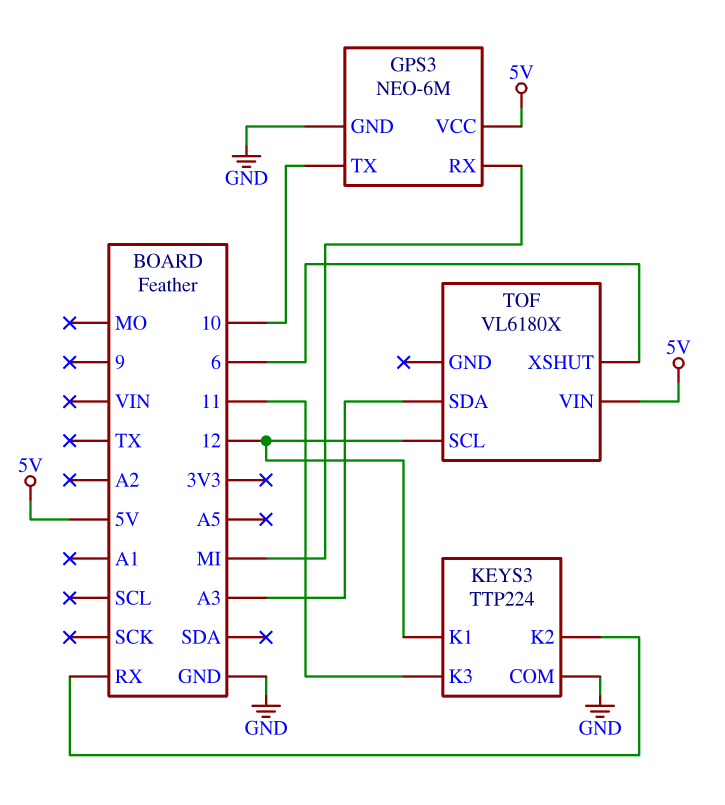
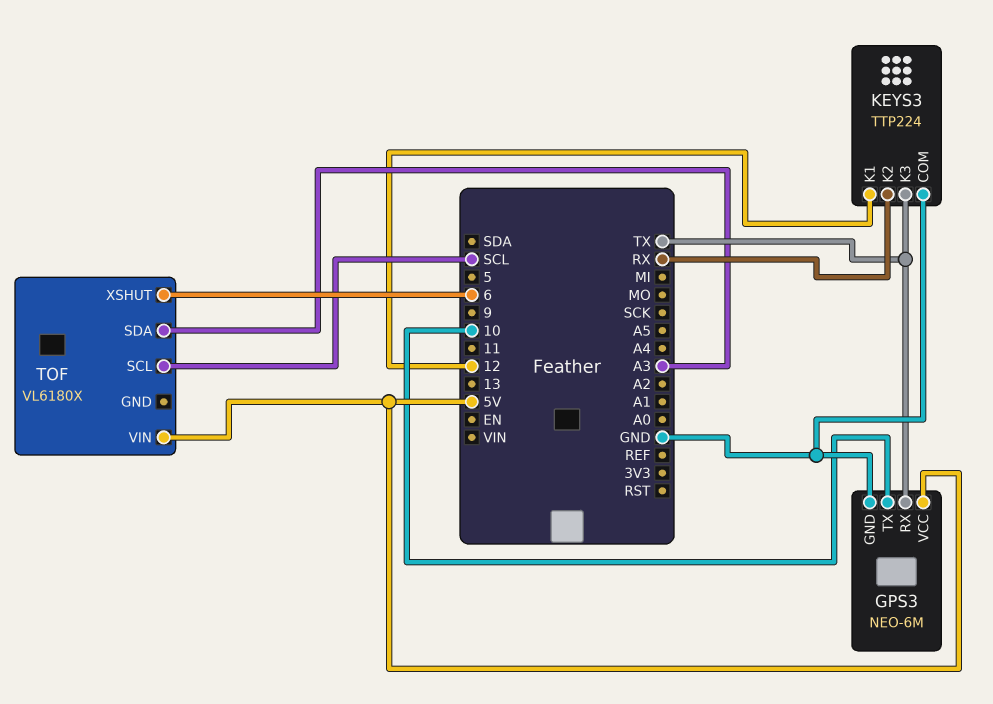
GPS3 pin RX: MI -> TX
KEYS3 pin K3: 11 -> TX
TOF pin SCL: 12 -> SCL

